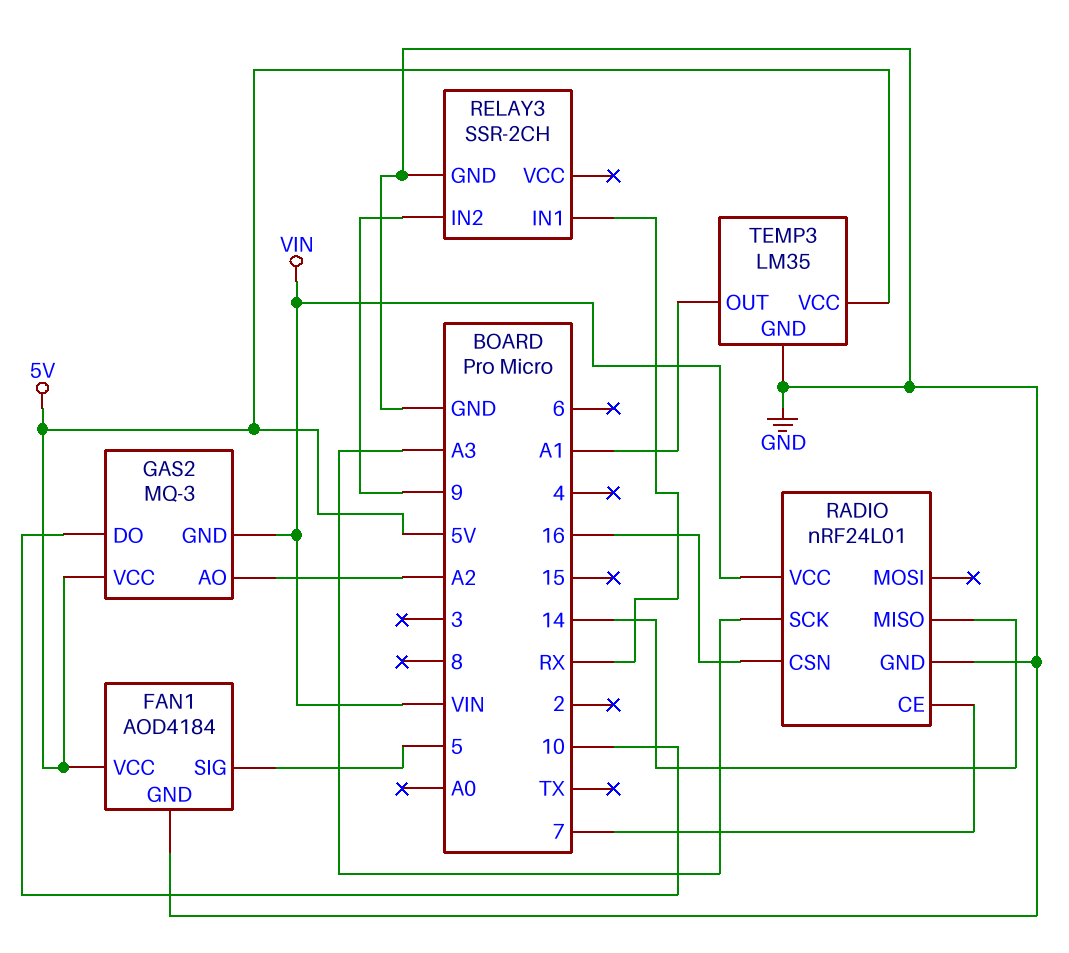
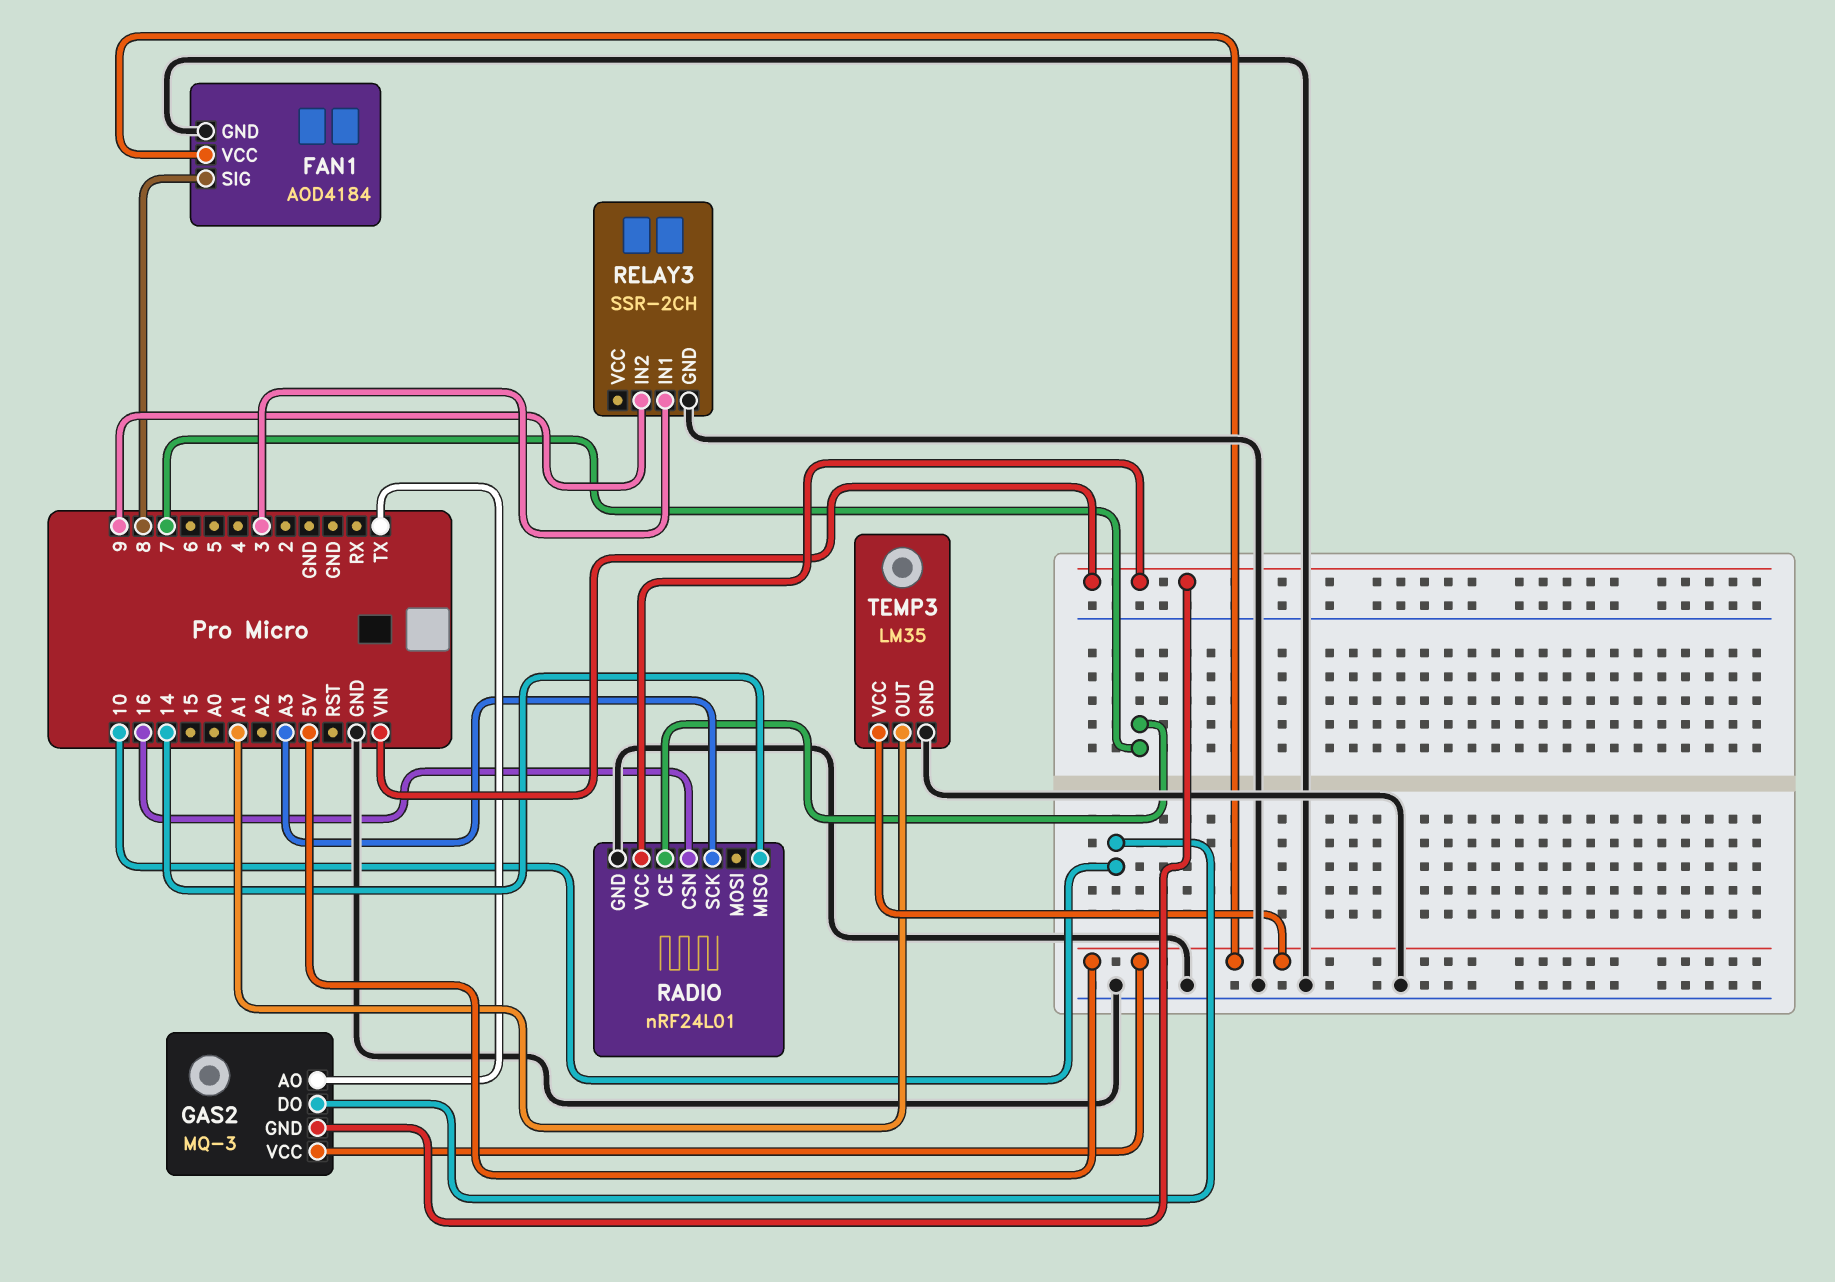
FAN1 pin SIG: 5 -> 8
GAS2 pin AO: A2 -> TX
RELAY3 pin IN1: RX -> 3

